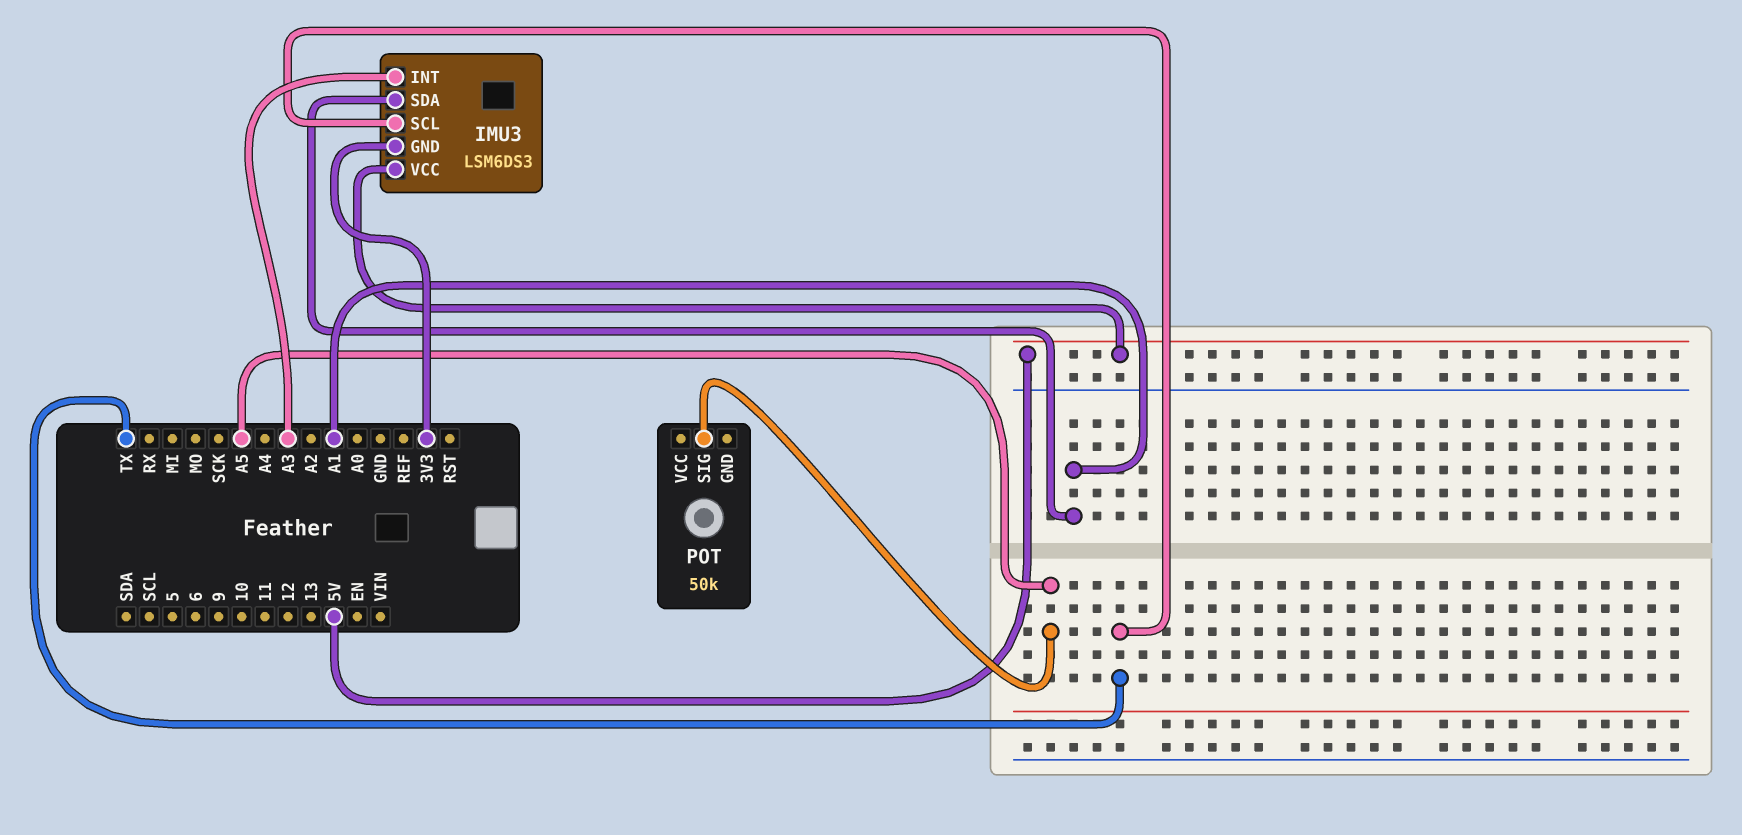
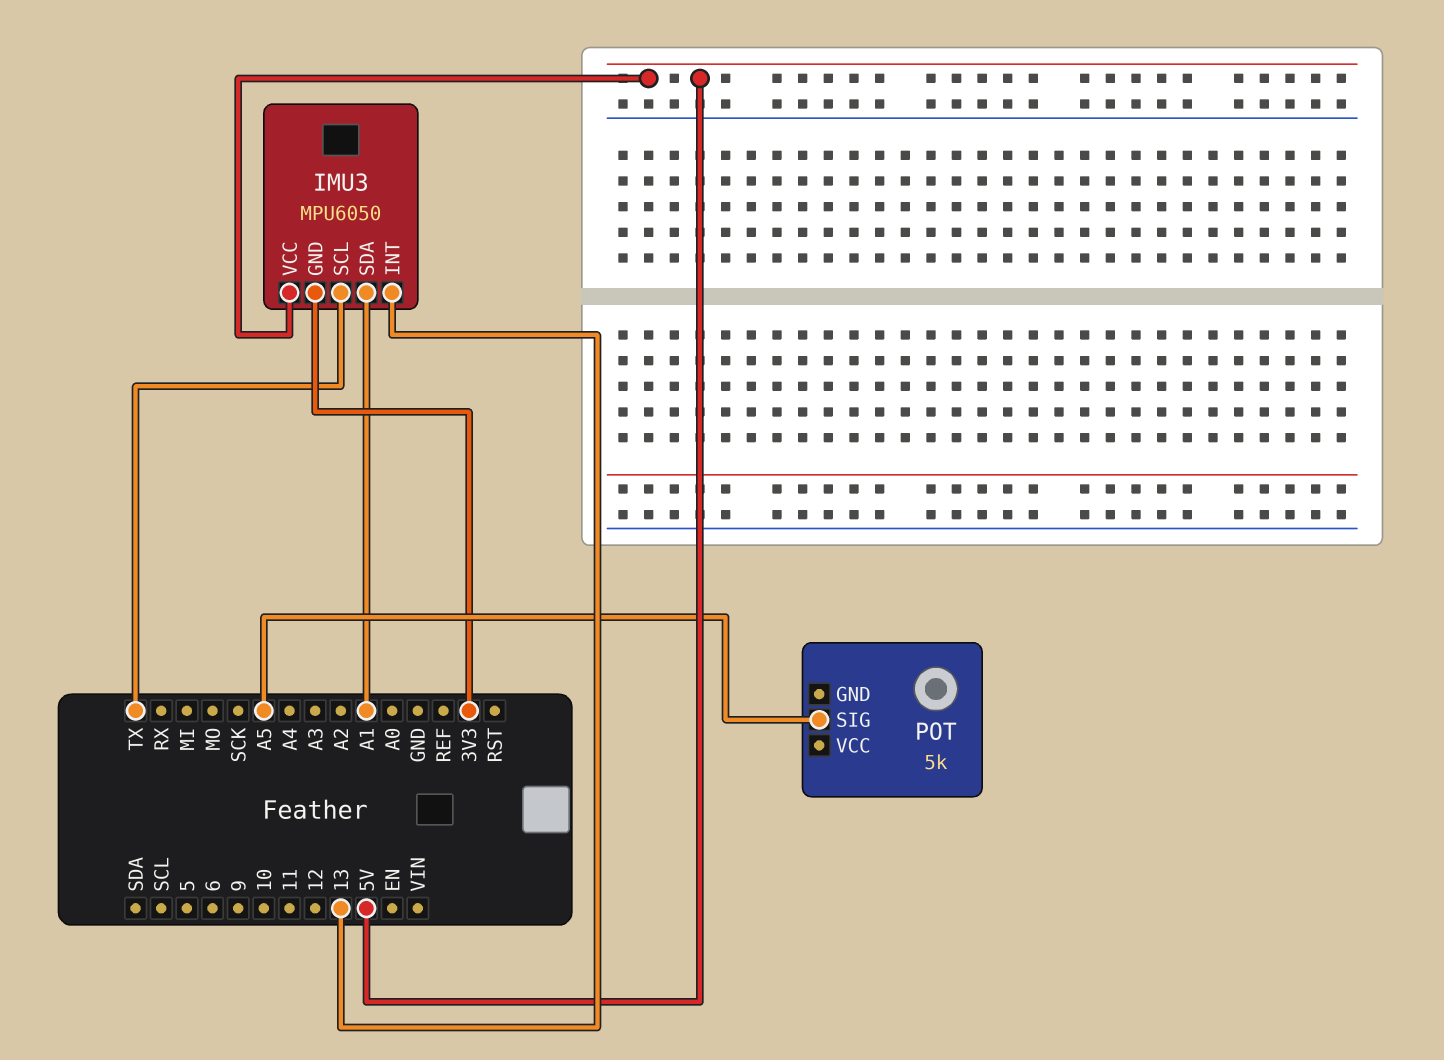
IMU3: LSM6DS3 -> MPU6050
IMU3 pin INT: A3 -> 13
POT: 50k -> 5k

